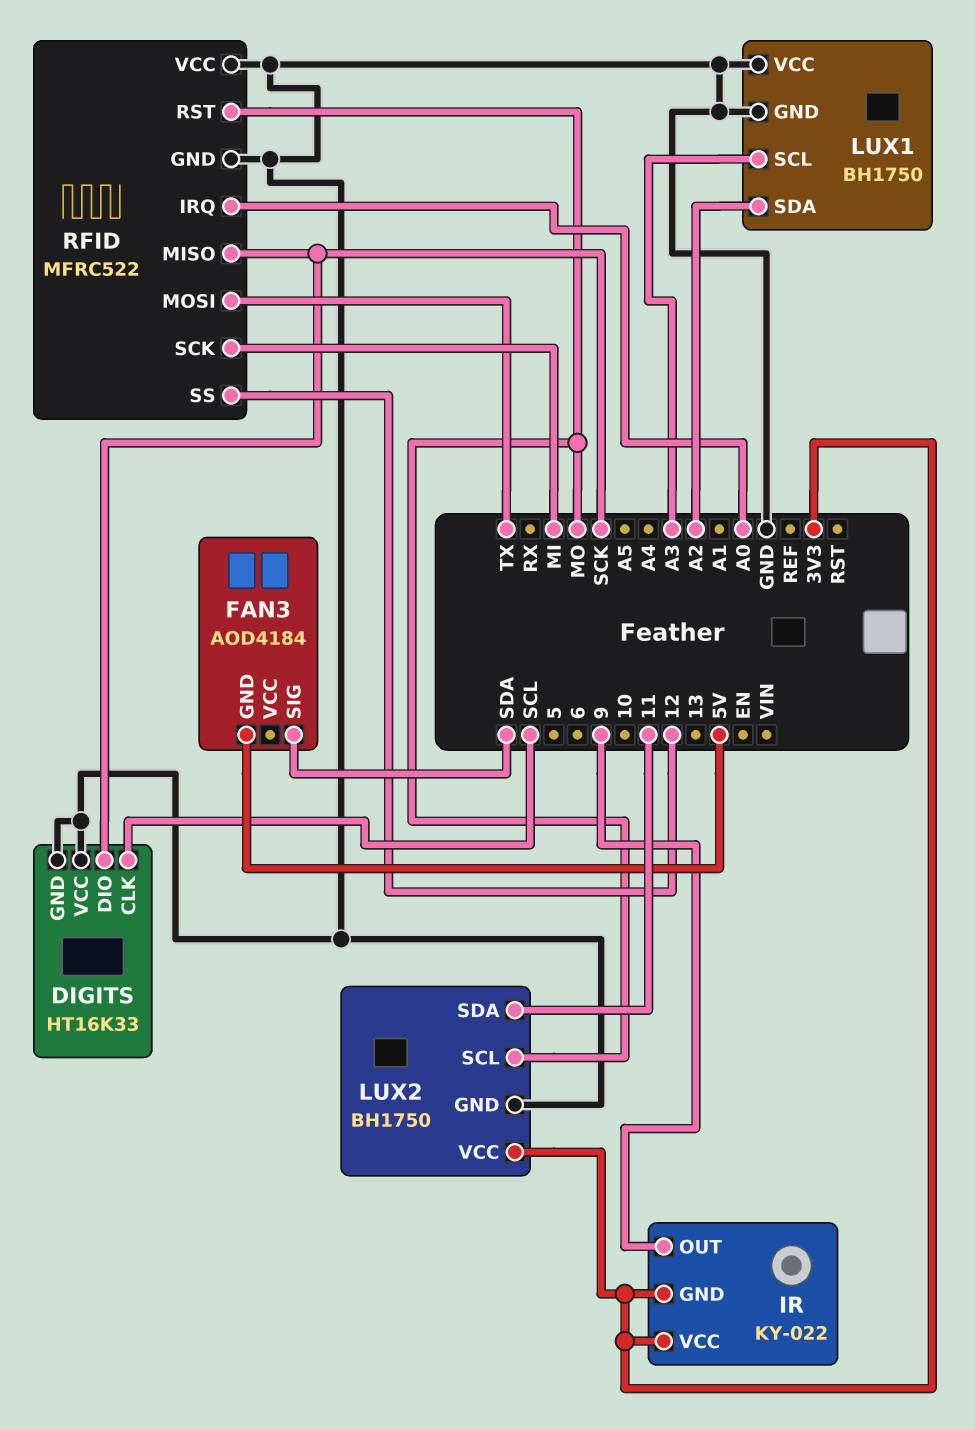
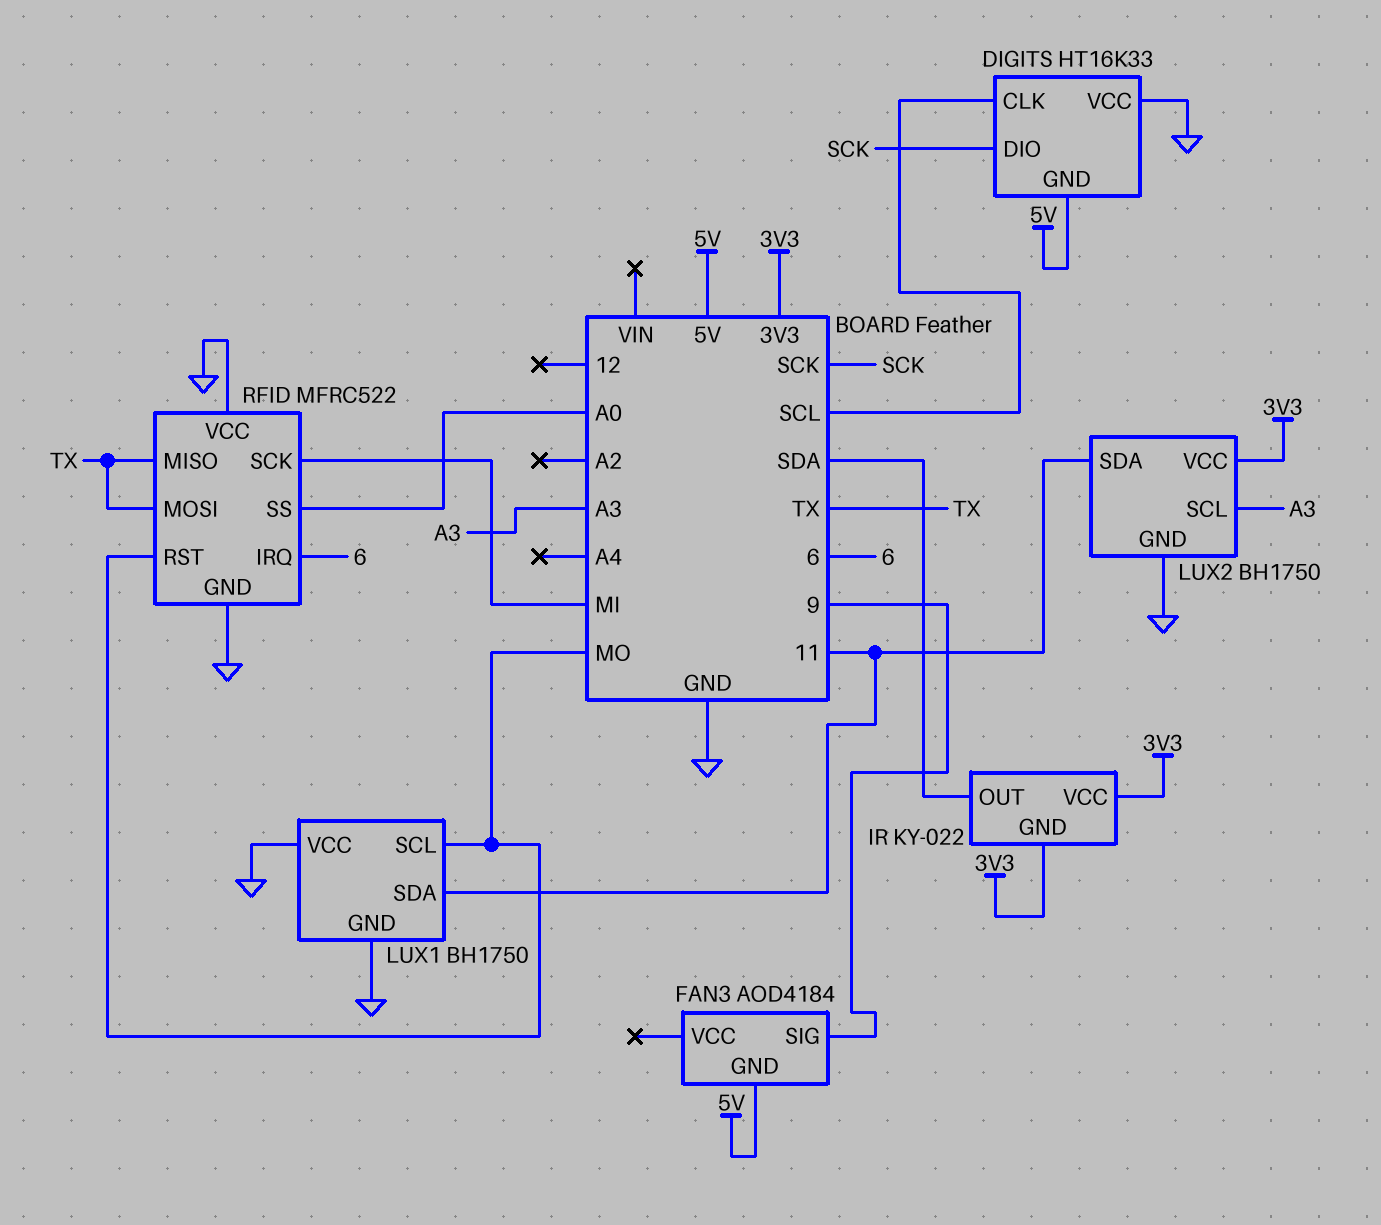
DIGITS pin GND: GND -> 5V
FAN3 pin SIG: SDA -> 9
IR pin OUT: 9 -> SDA
LUX1 pin SCL: A3 -> MO
LUX1 pin SDA: A2 -> 11
LUX2 pin SCL: MO -> A3
RFID pin IRQ: A0 -> 6
RFID pin MISO: SCK -> TX
RFID pin SS: 12 -> A0

